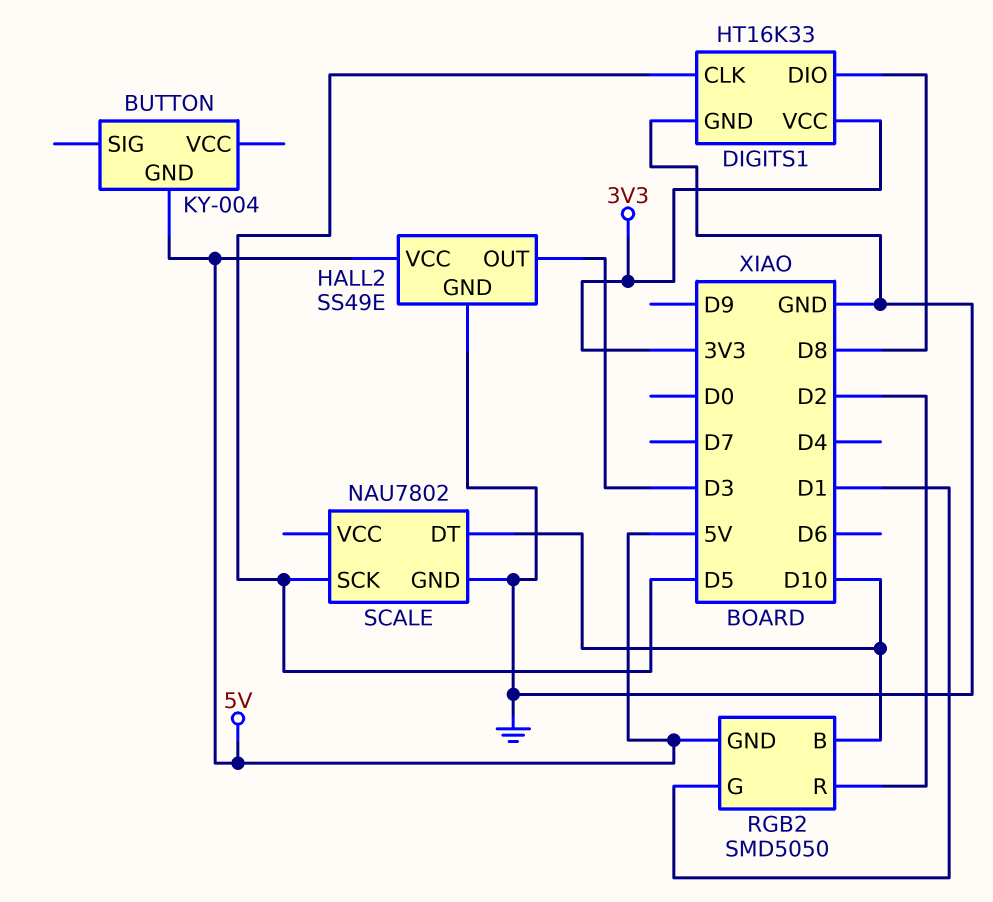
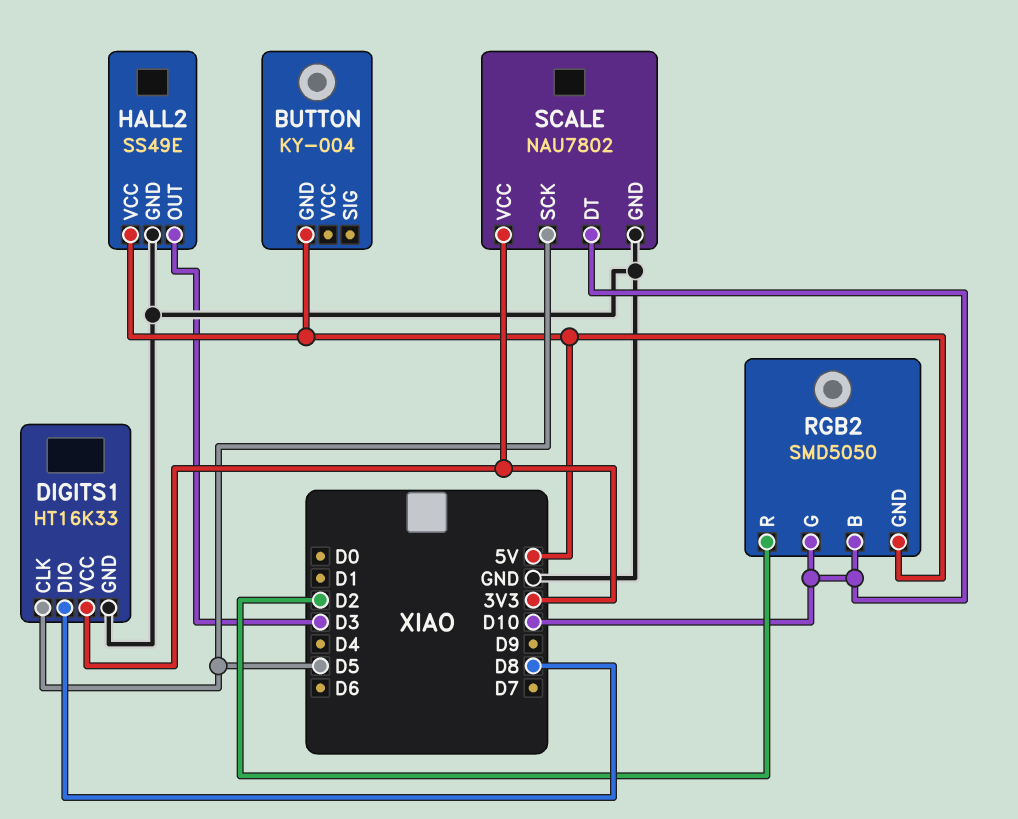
RGB2 pin G: D1 -> D10
SCALE pin VCC: none -> 3V3

